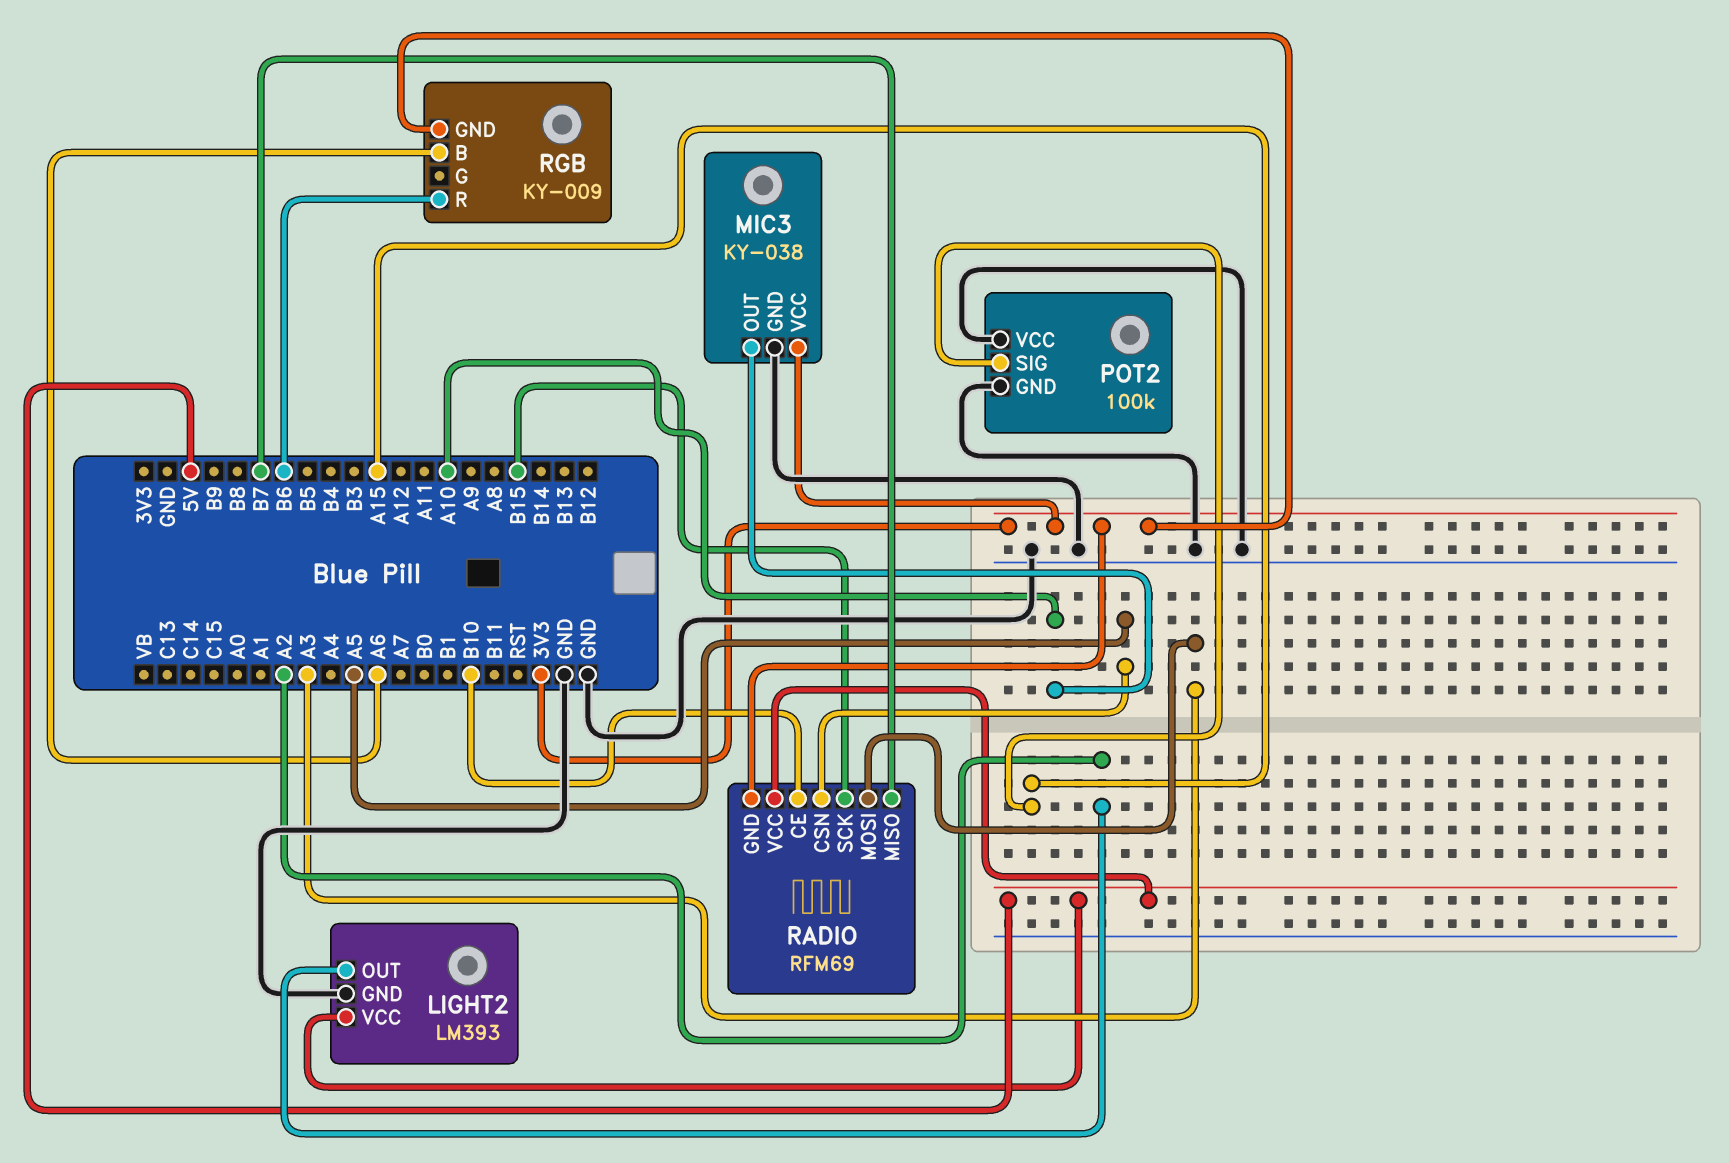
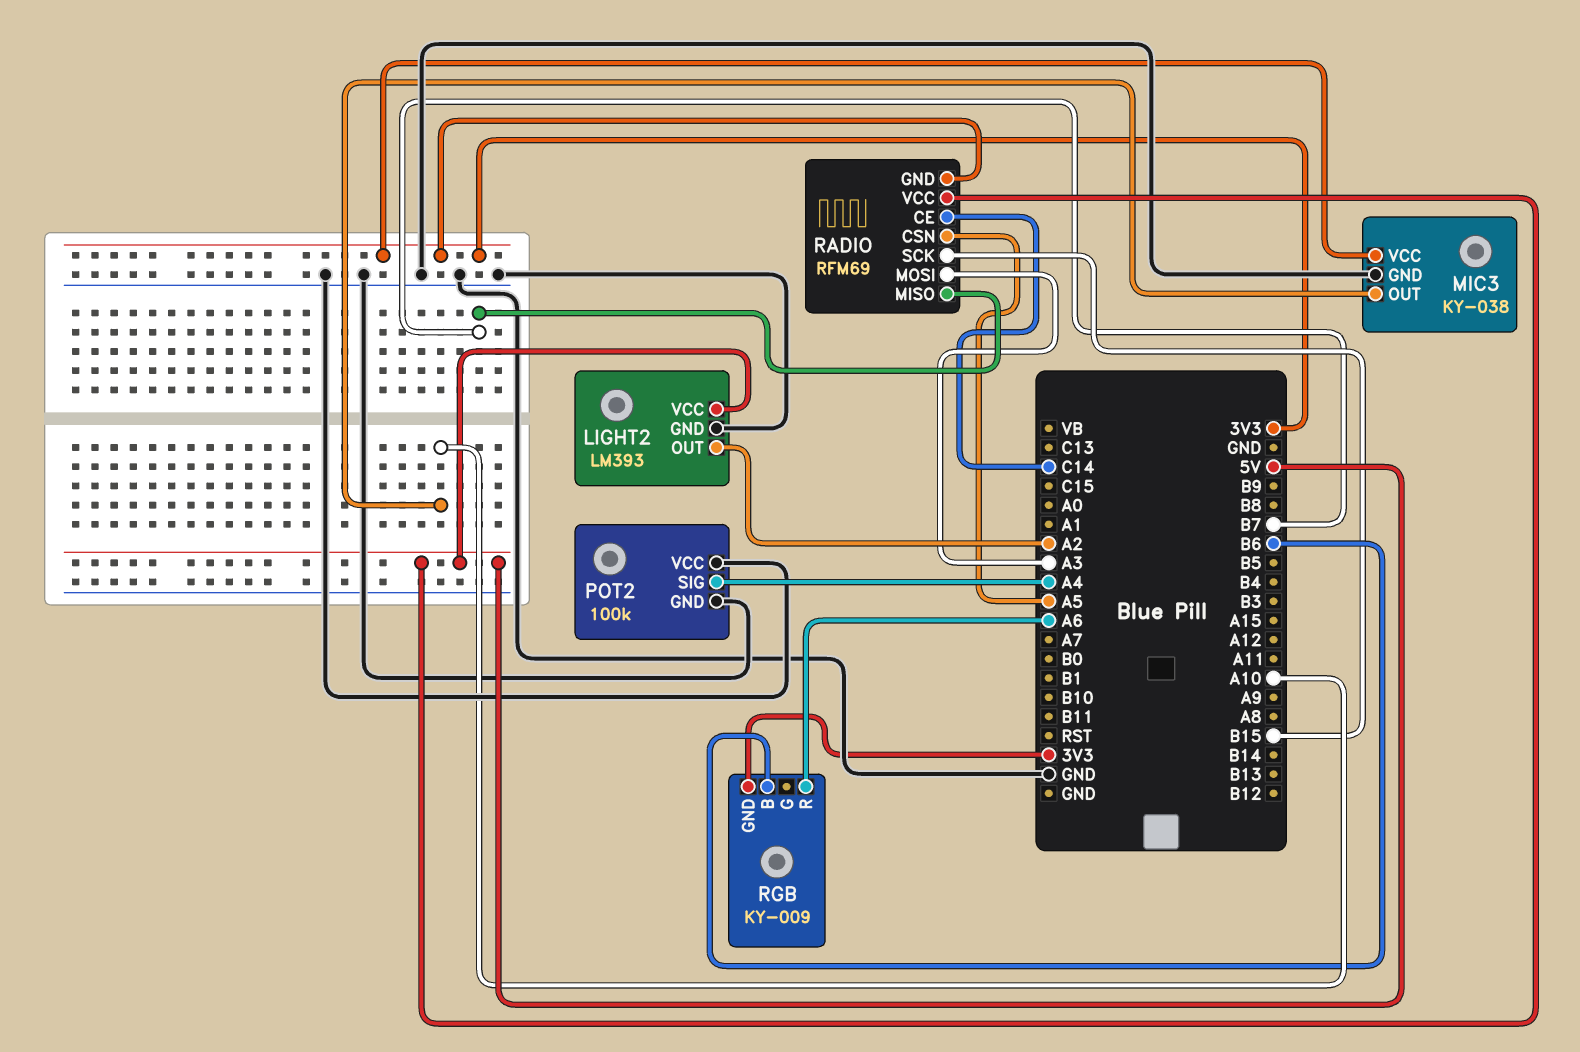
POT2 pin SIG: A15 -> A4
RADIO pin CE: B10 -> C14
RGB pin B: A6 -> B6
RGB pin R: B6 -> A6

